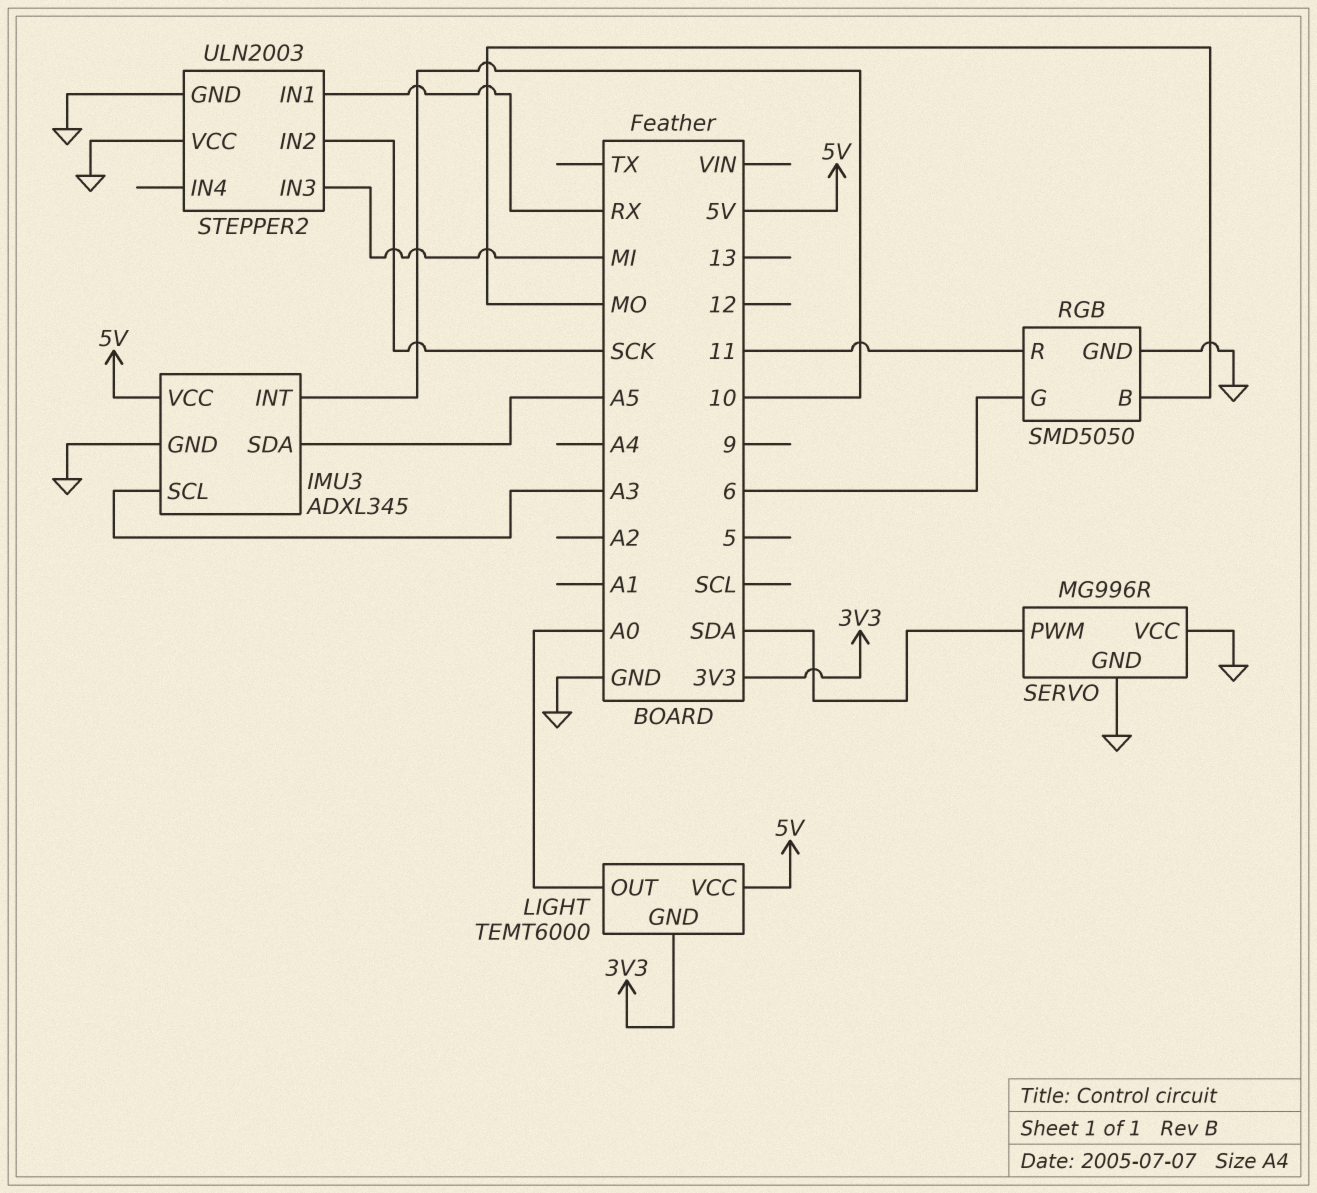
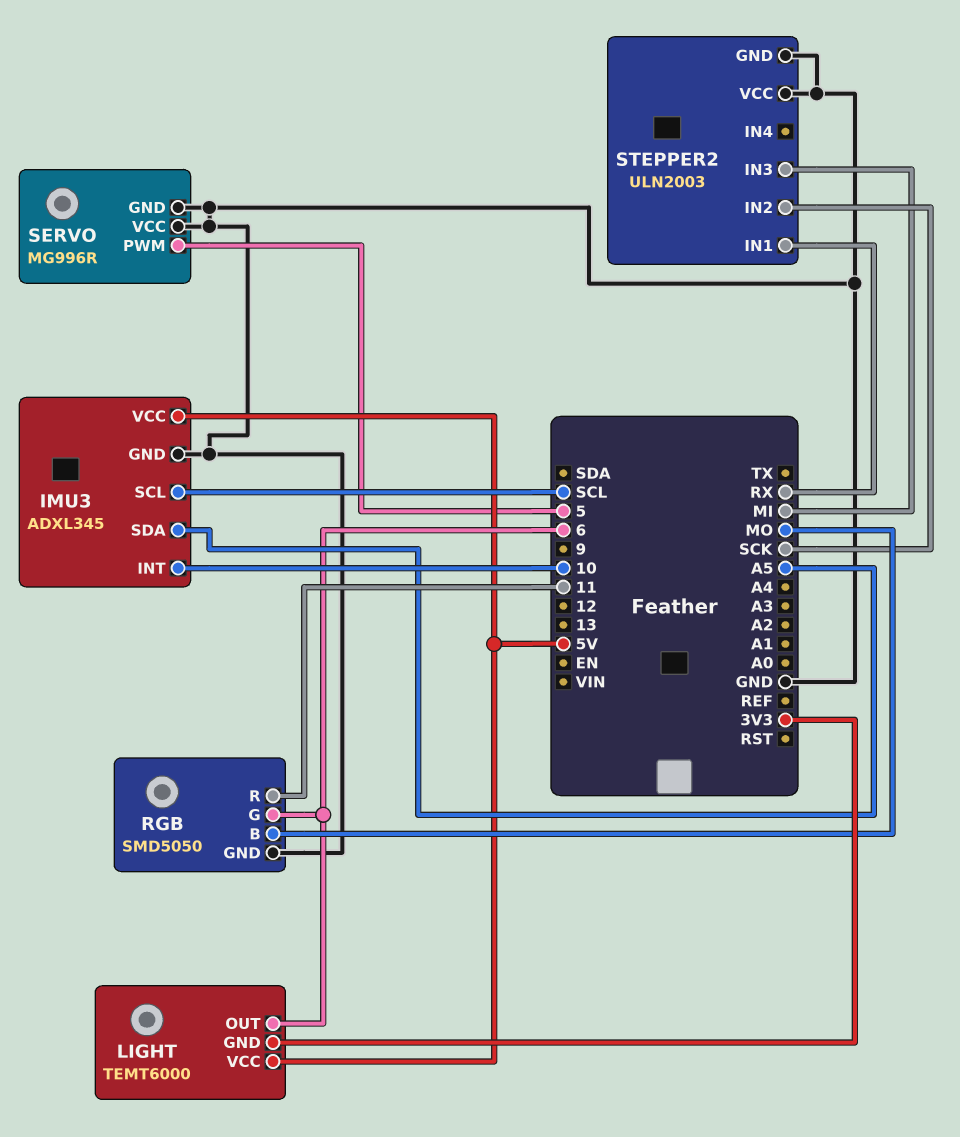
IMU3 pin SCL: A3 -> SCL
LIGHT pin OUT: A0 -> 6
SERVO pin PWM: SDA -> 5

